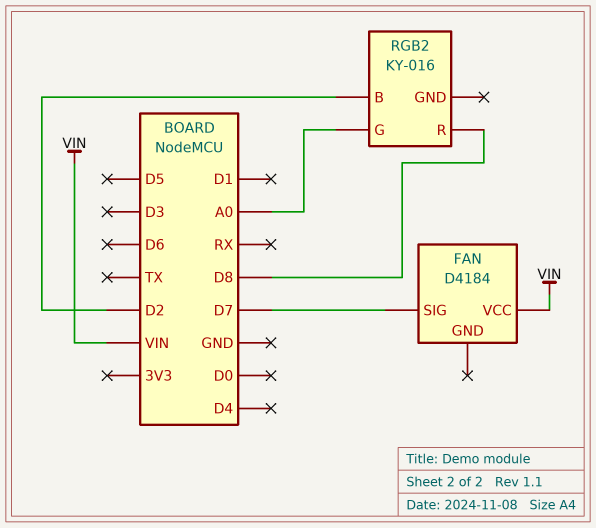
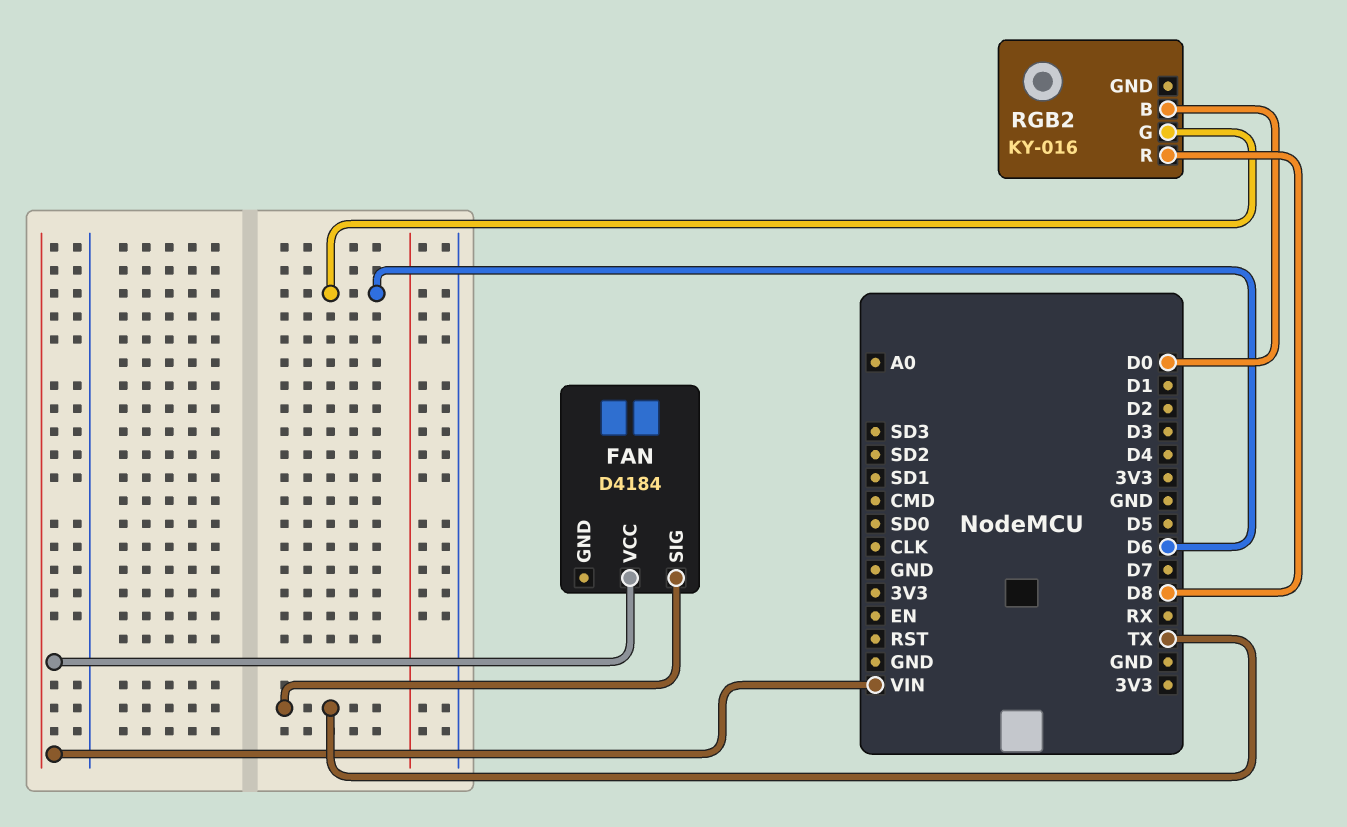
FAN pin SIG: D7 -> TX
RGB2 pin B: D2 -> D0
RGB2 pin G: A0 -> D6

